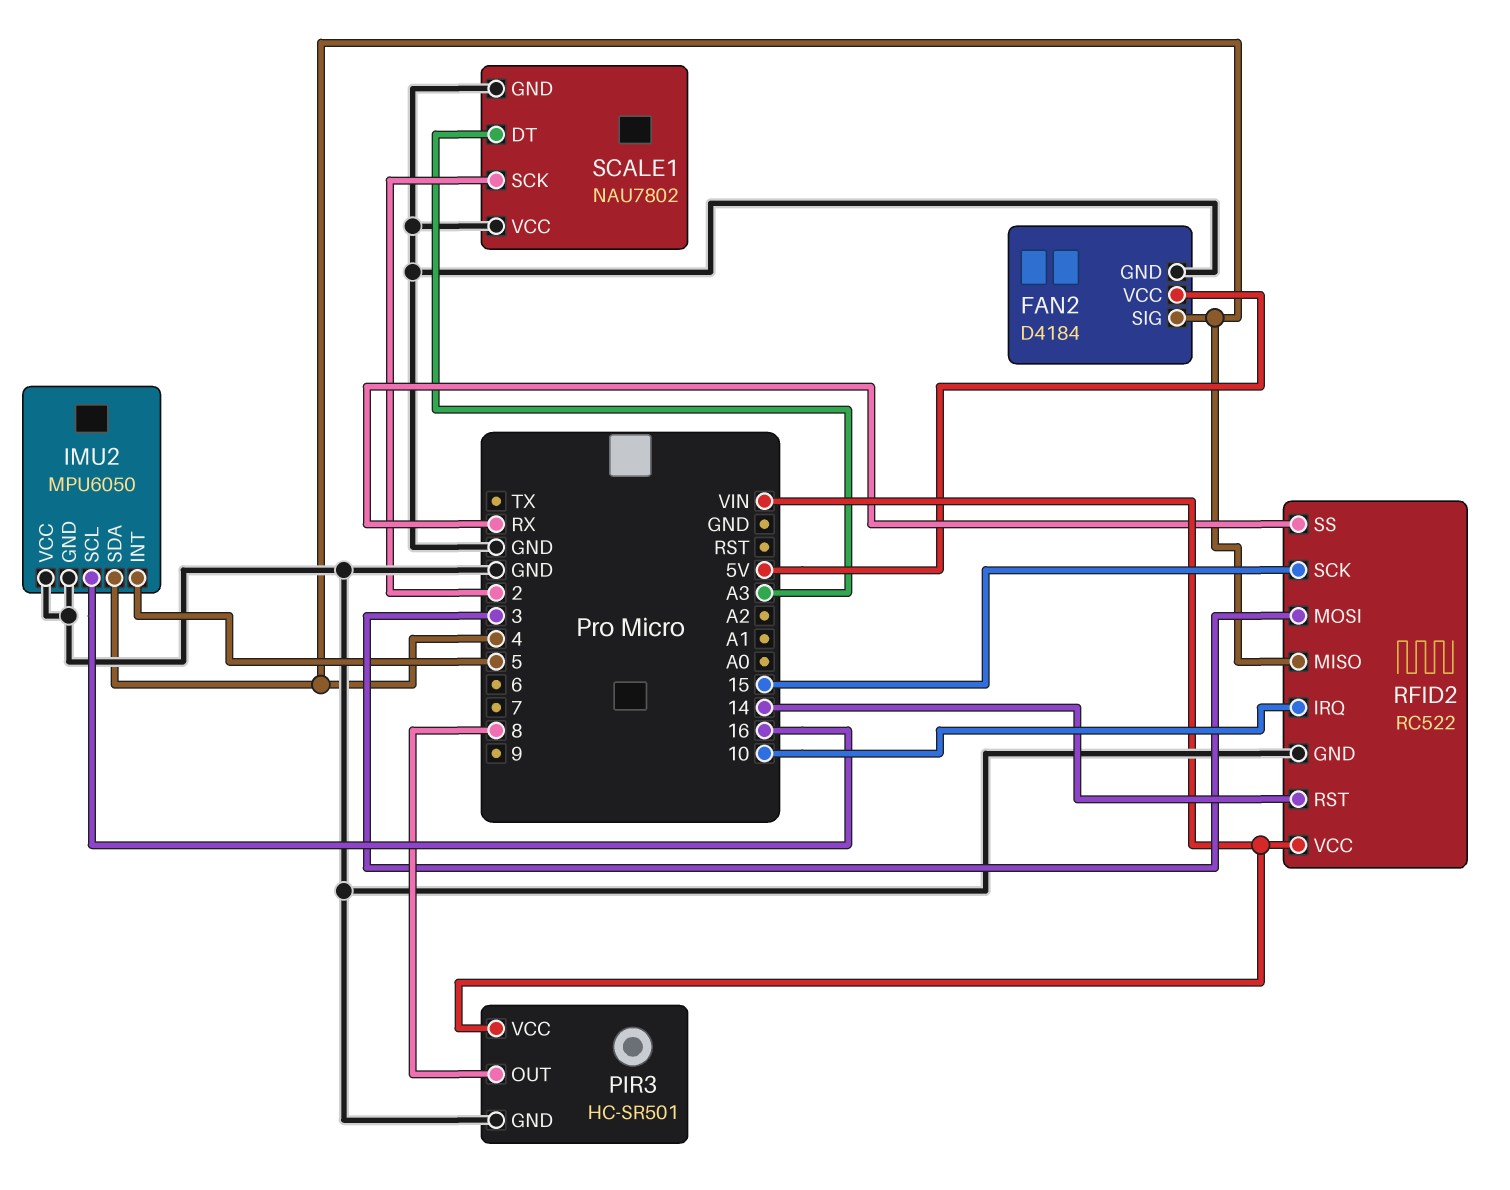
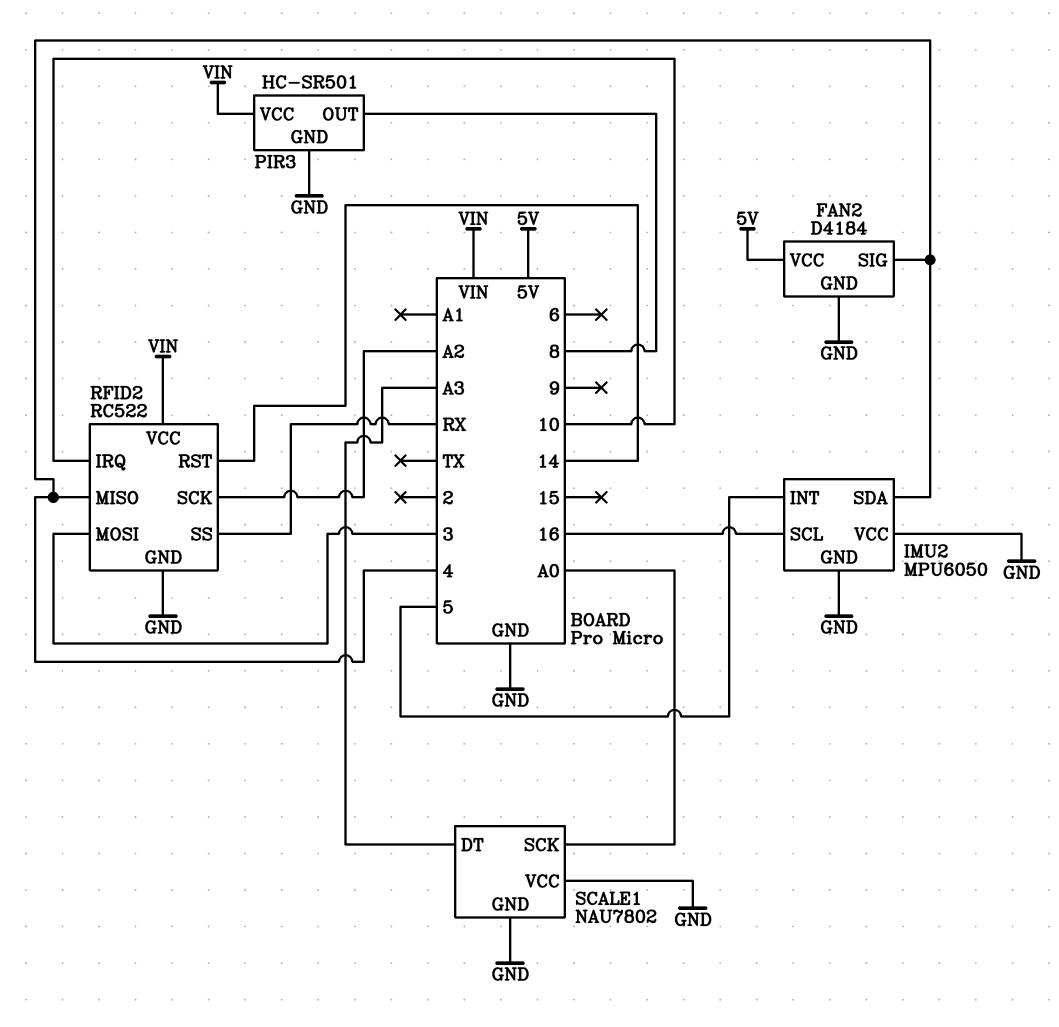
RFID2 pin SCK: 15 -> A2
SCALE1 pin SCK: 2 -> A0

